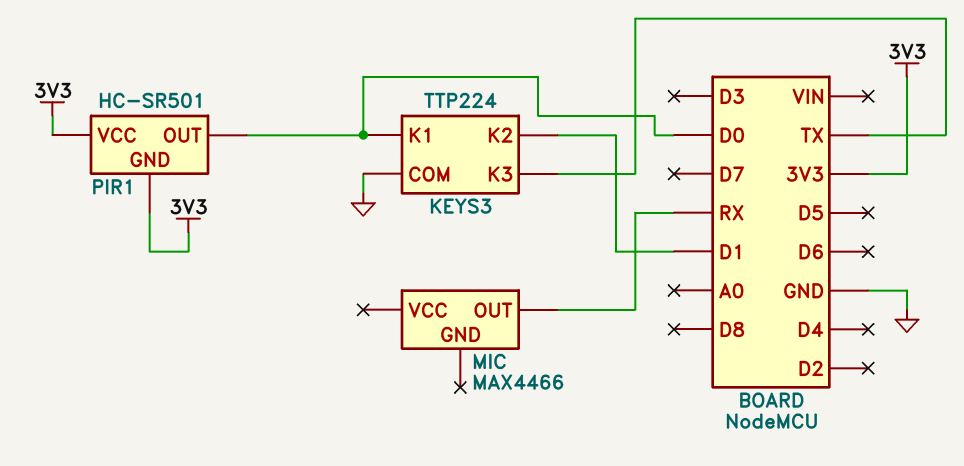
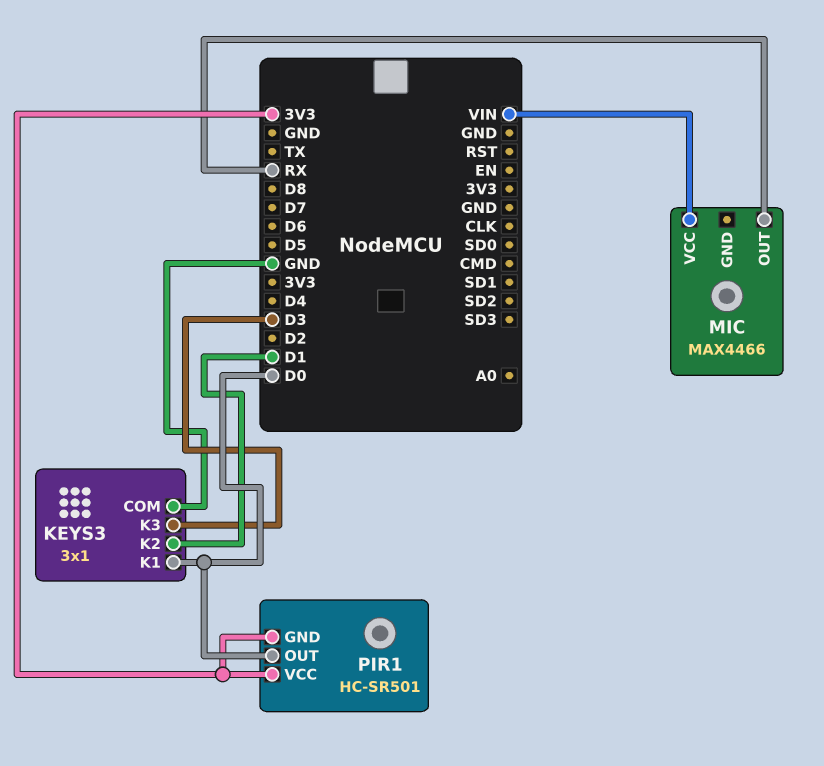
KEYS3: TTP224 -> 3x1
KEYS3 pin K3: TX -> D3
MIC pin VCC: none -> VIN

